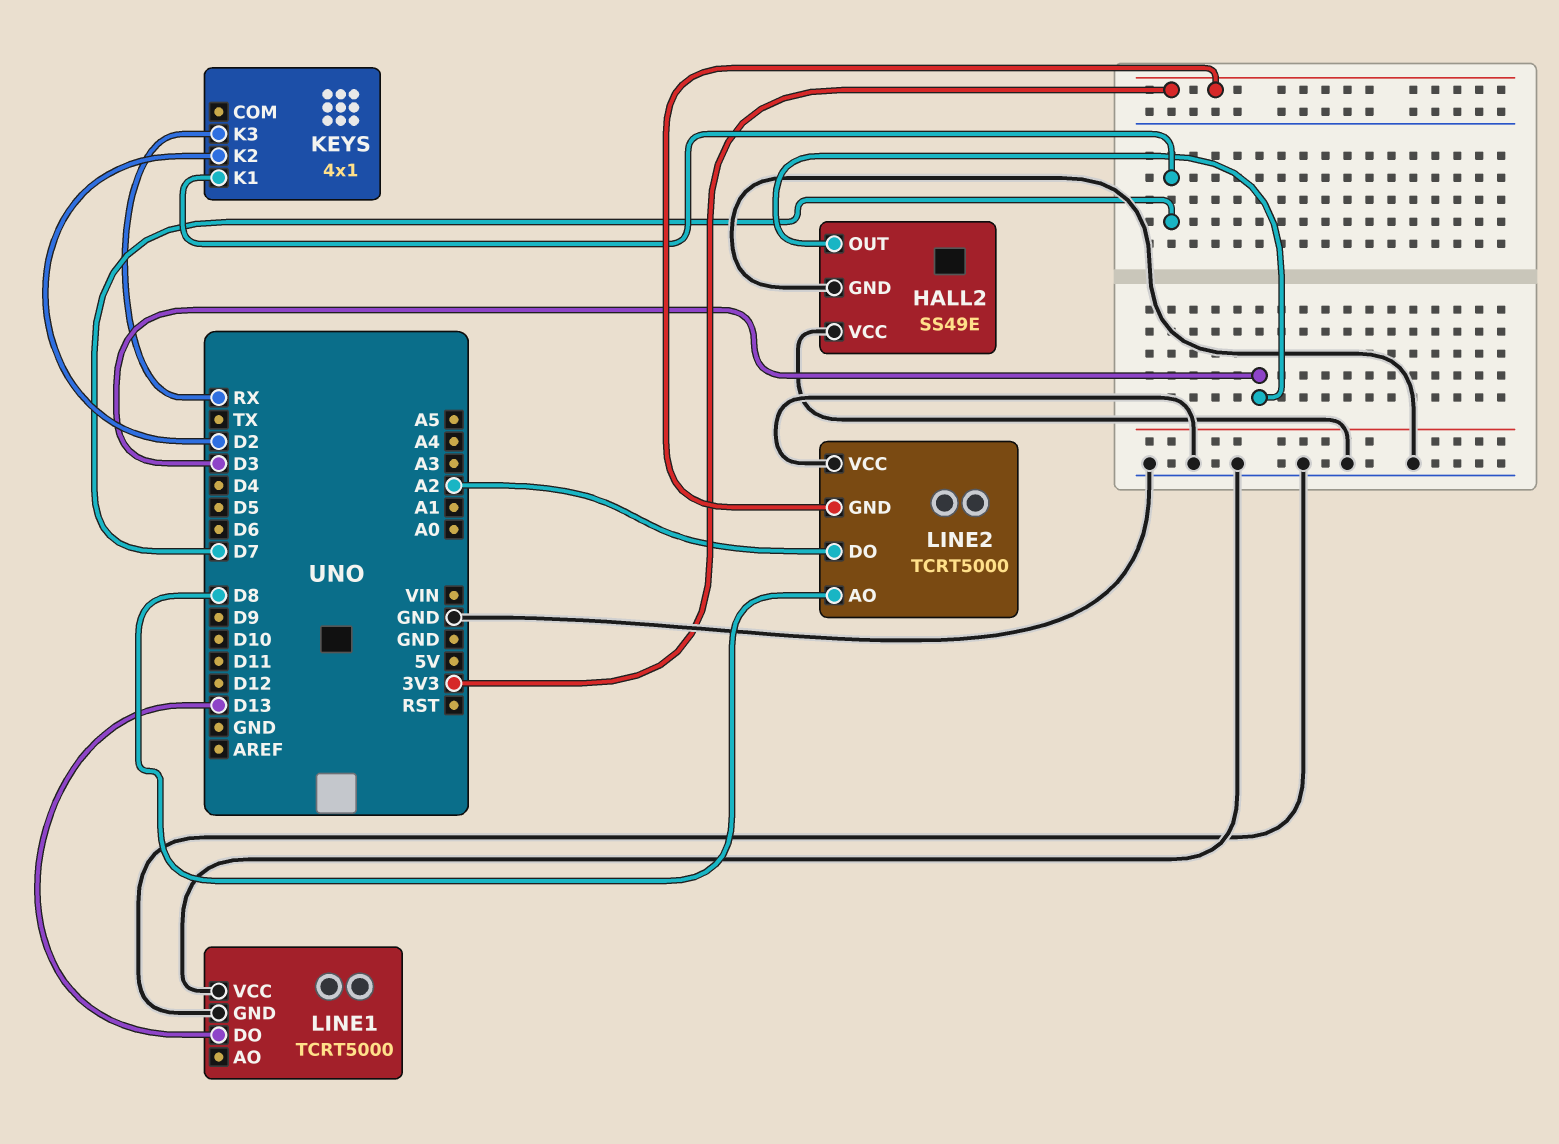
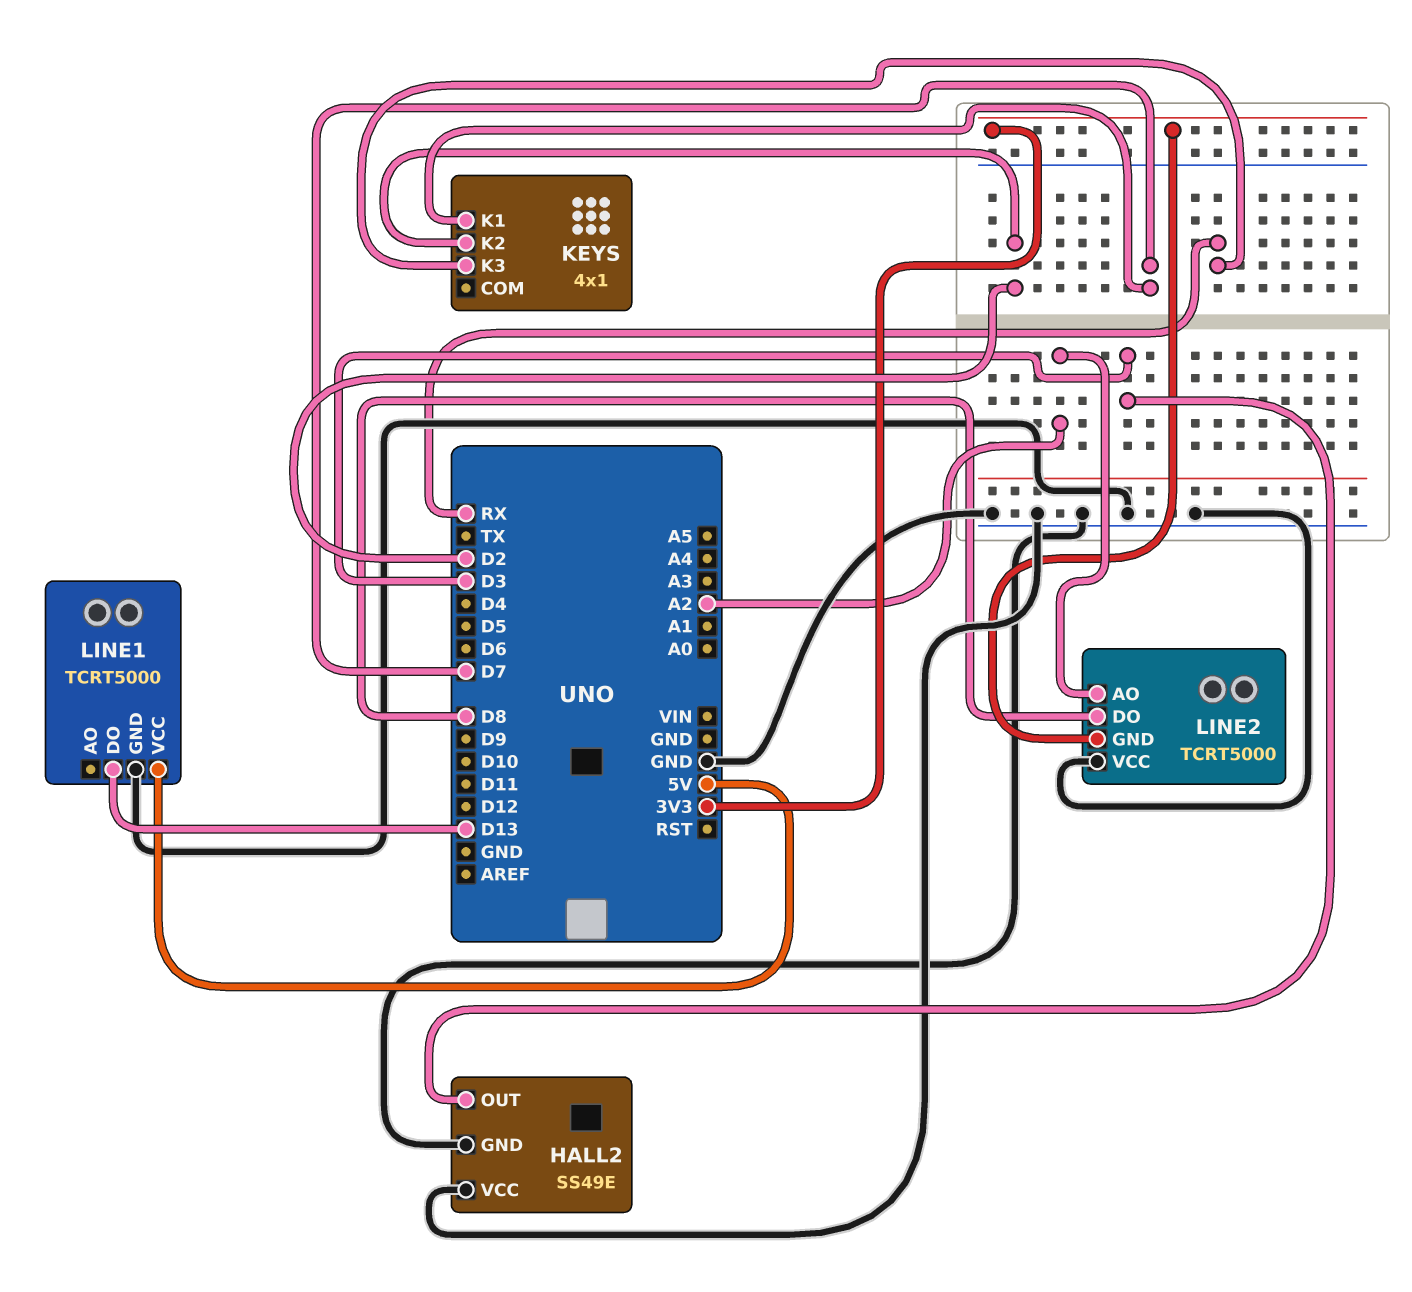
LINE1 pin VCC: GND -> 5V
LINE2 pin AO: D8 -> A2
LINE2 pin DO: A2 -> D8

